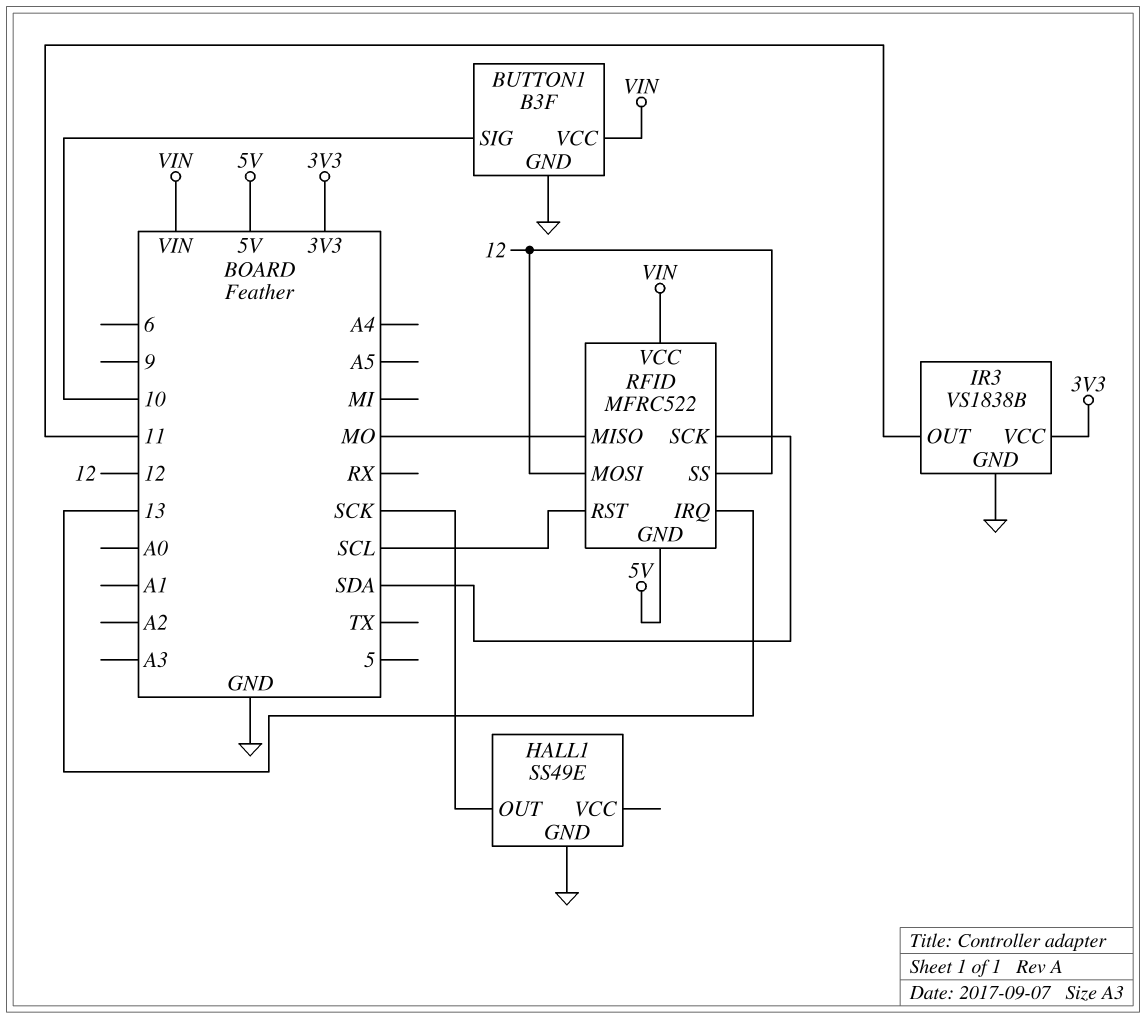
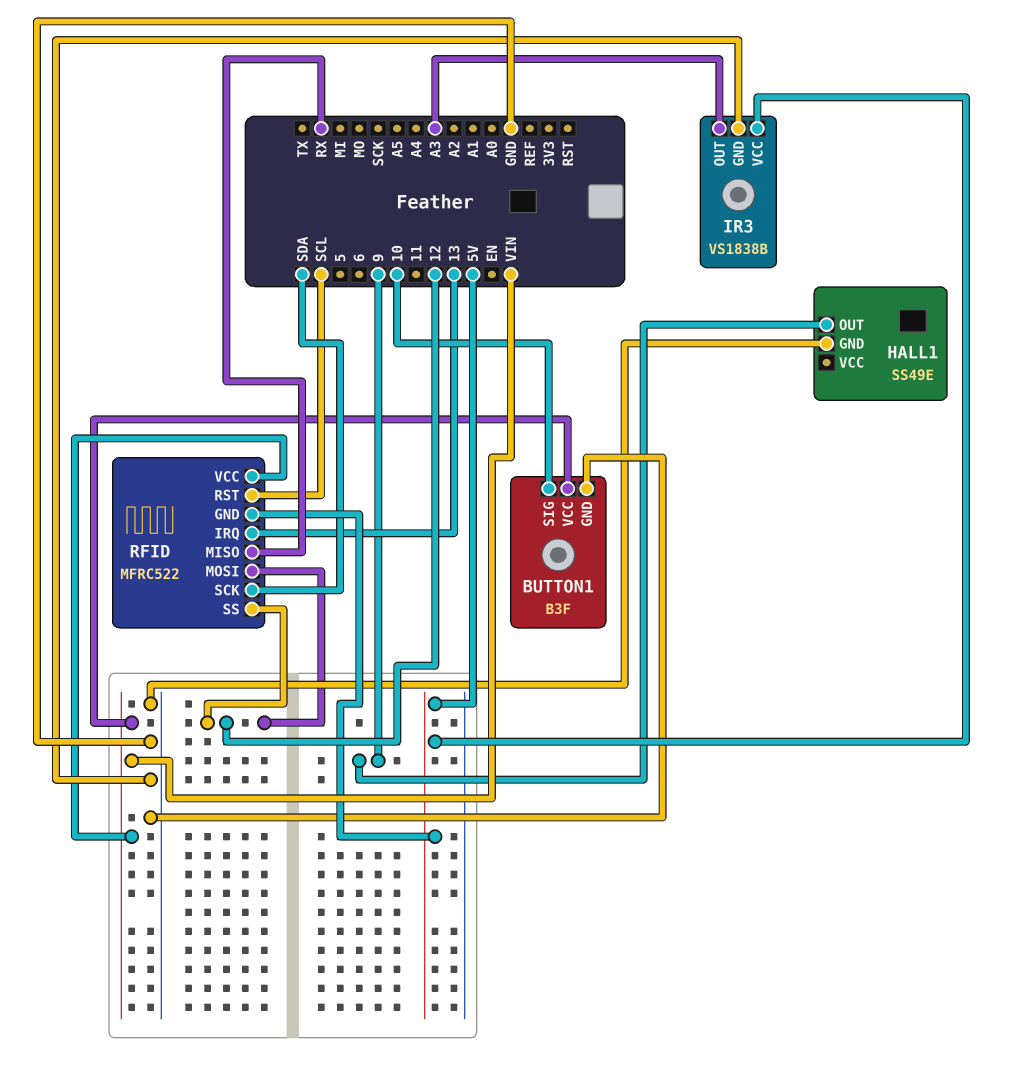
HALL1 pin OUT: SCK -> 9
IR3 pin OUT: 11 -> A3
IR3 pin VCC: 3V3 -> 5V
RFID pin MISO: MO -> RX

